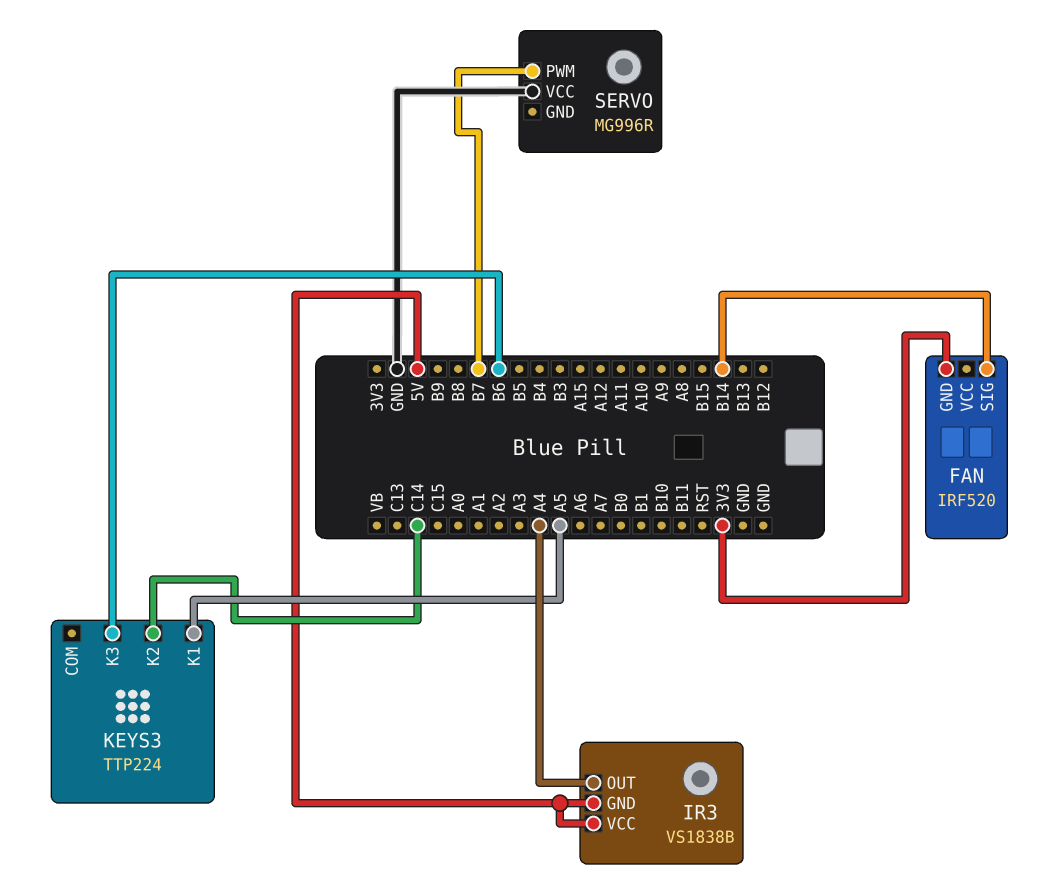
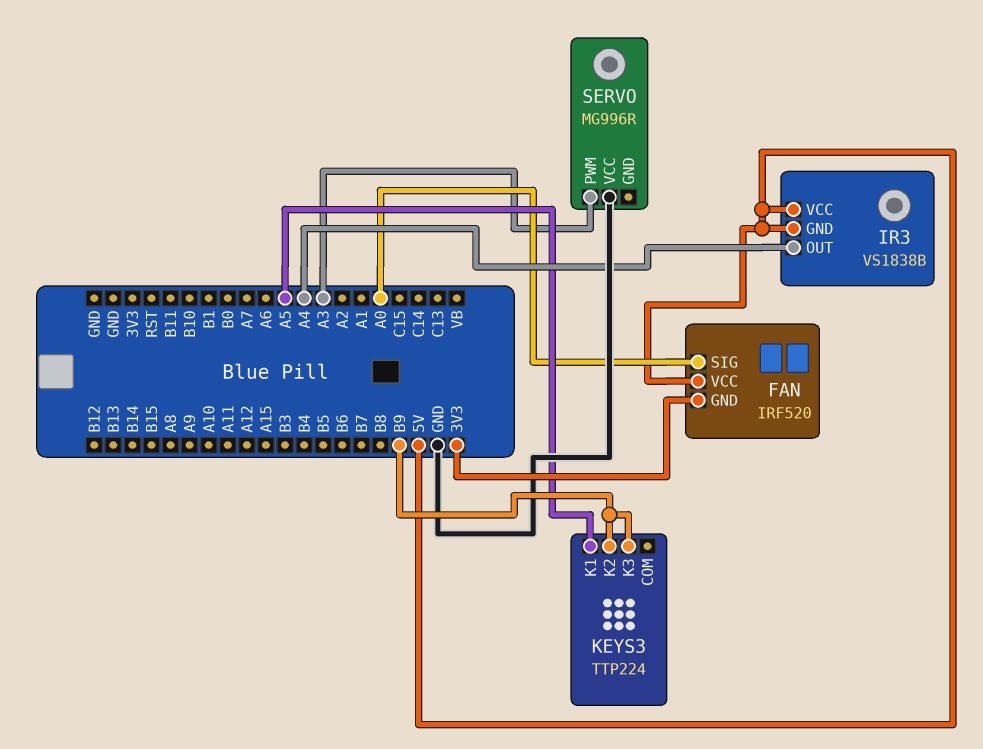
FAN pin SIG: B14 -> A0
FAN pin VCC: none -> 5V
KEYS3 pin K2: C14 -> B9
KEYS3 pin K3: B6 -> B9
SERVO pin PWM: B7 -> A3

